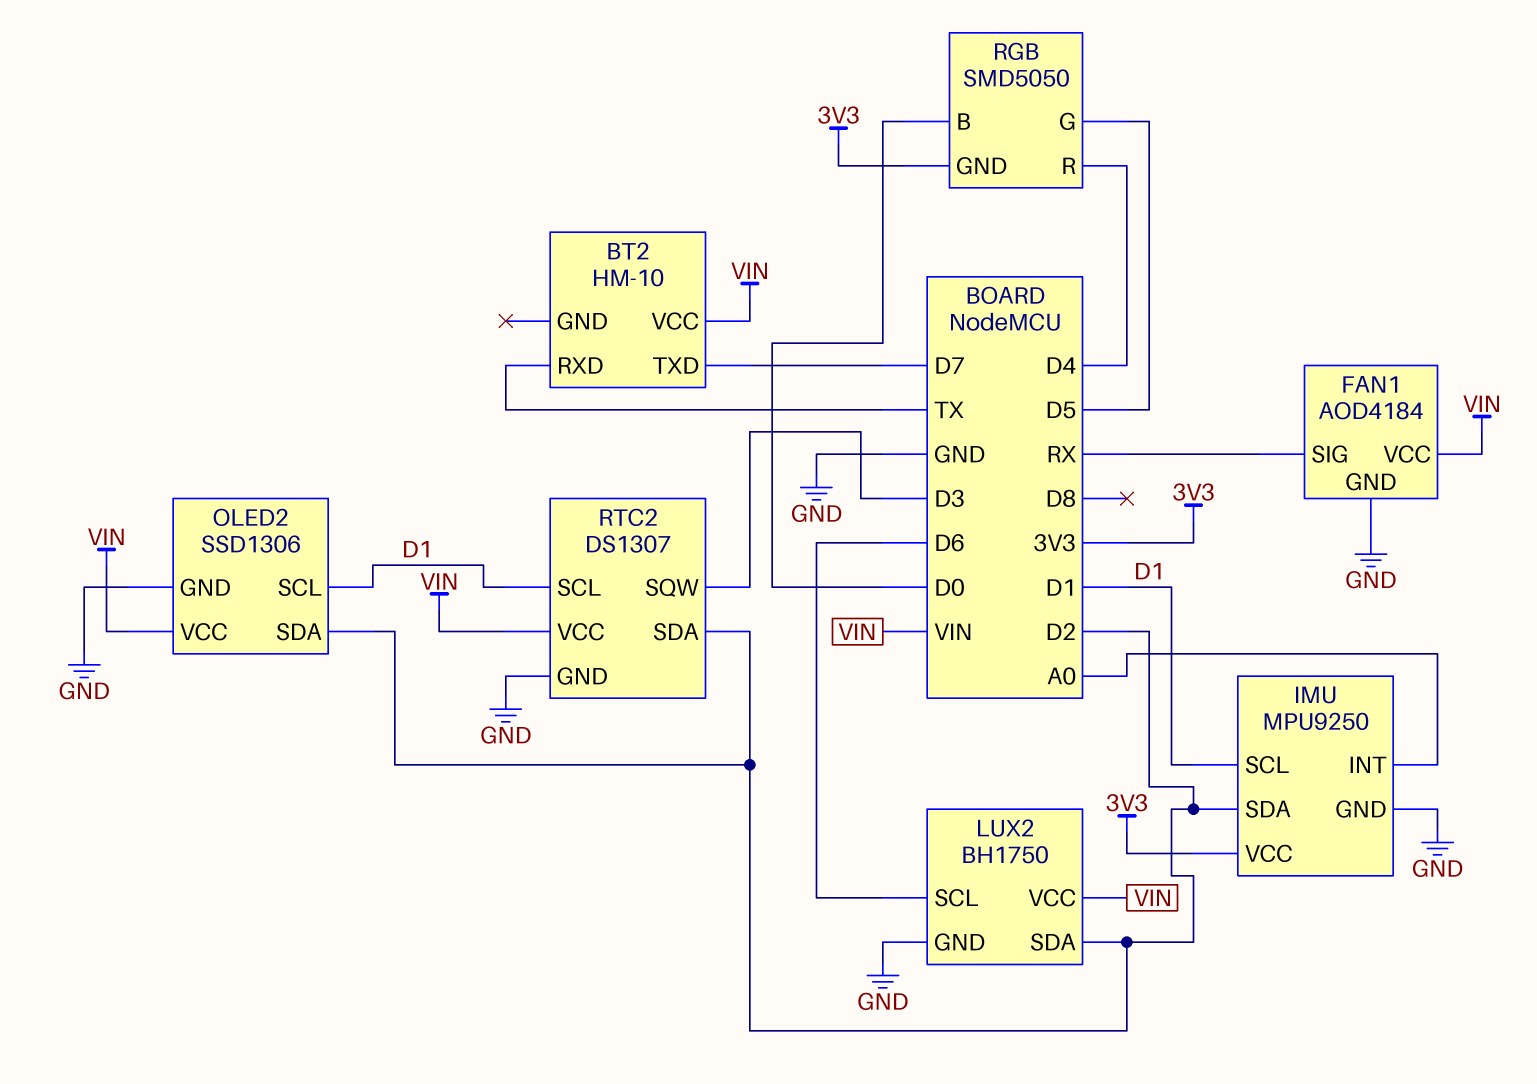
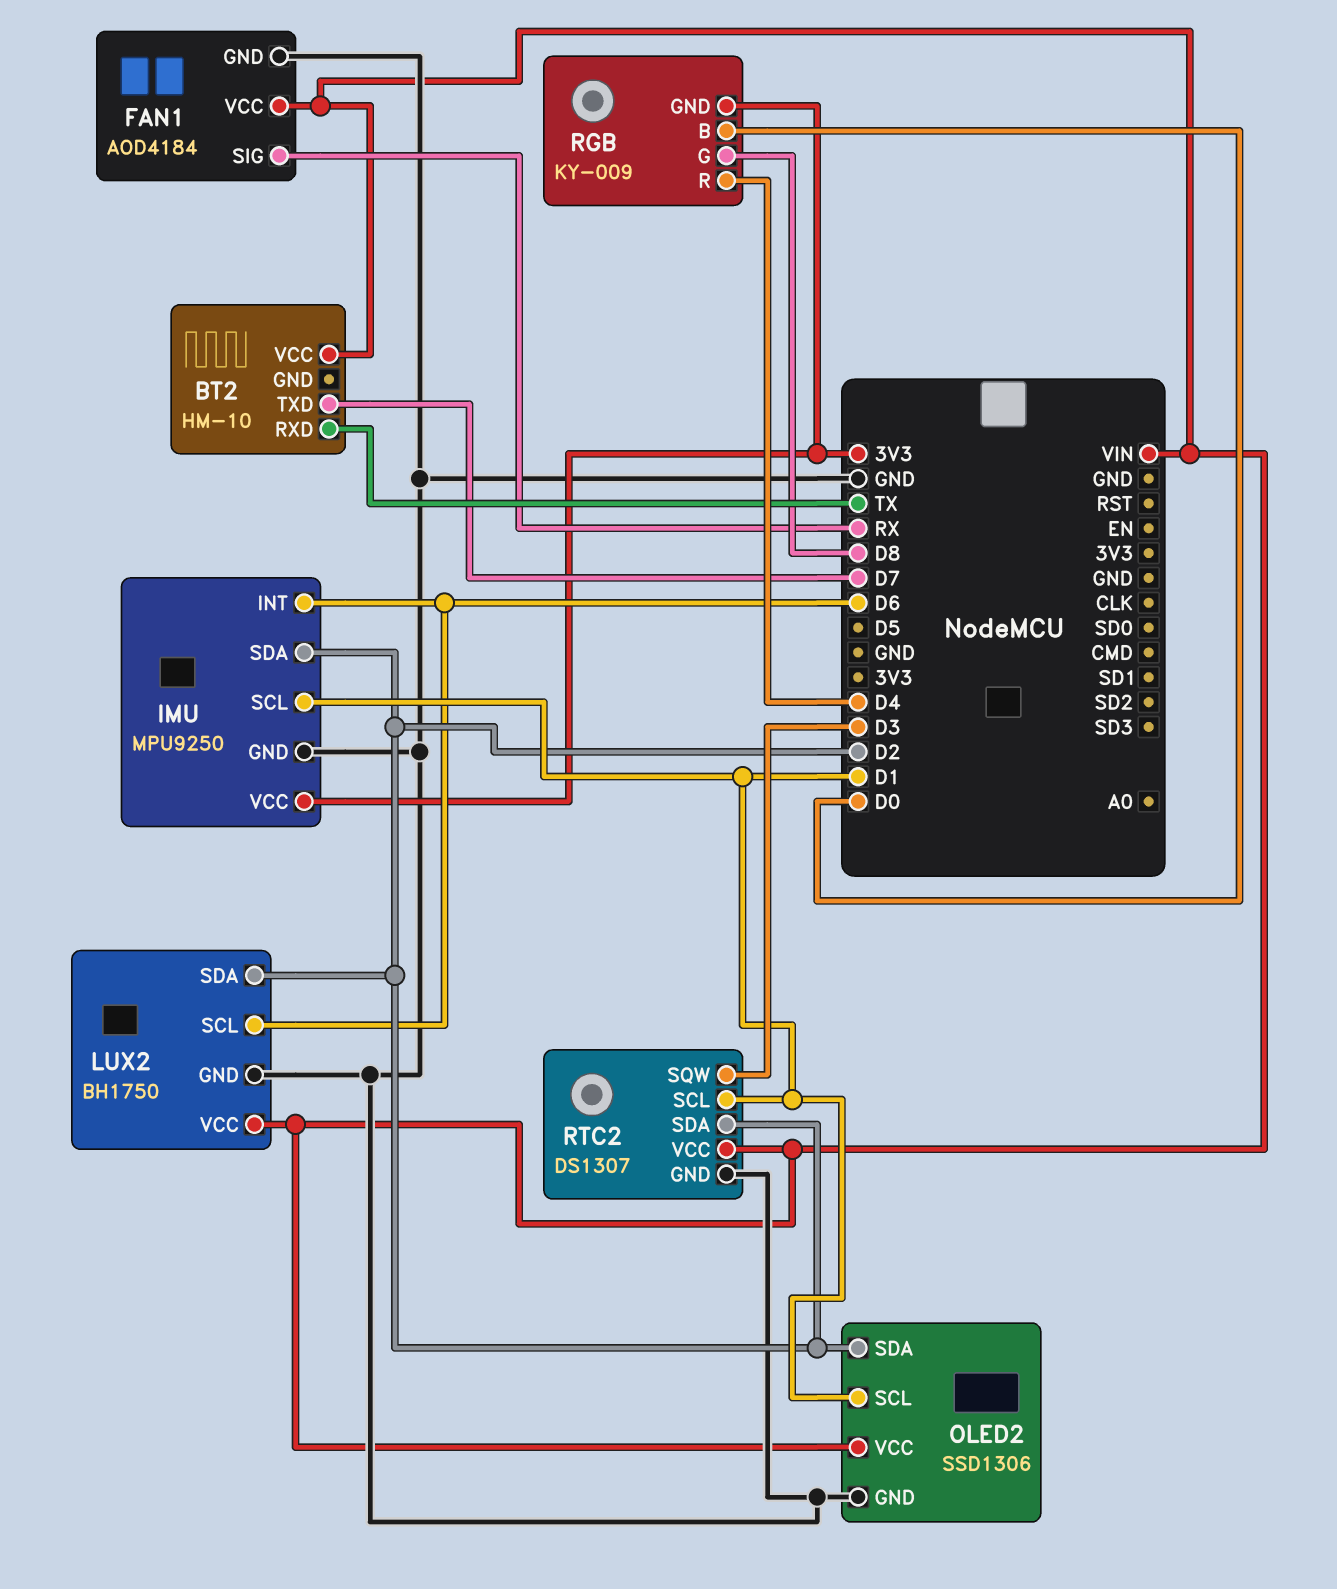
IMU pin INT: A0 -> D6
RGB: SMD5050 -> KY-009
RGB pin G: D5 -> D8

